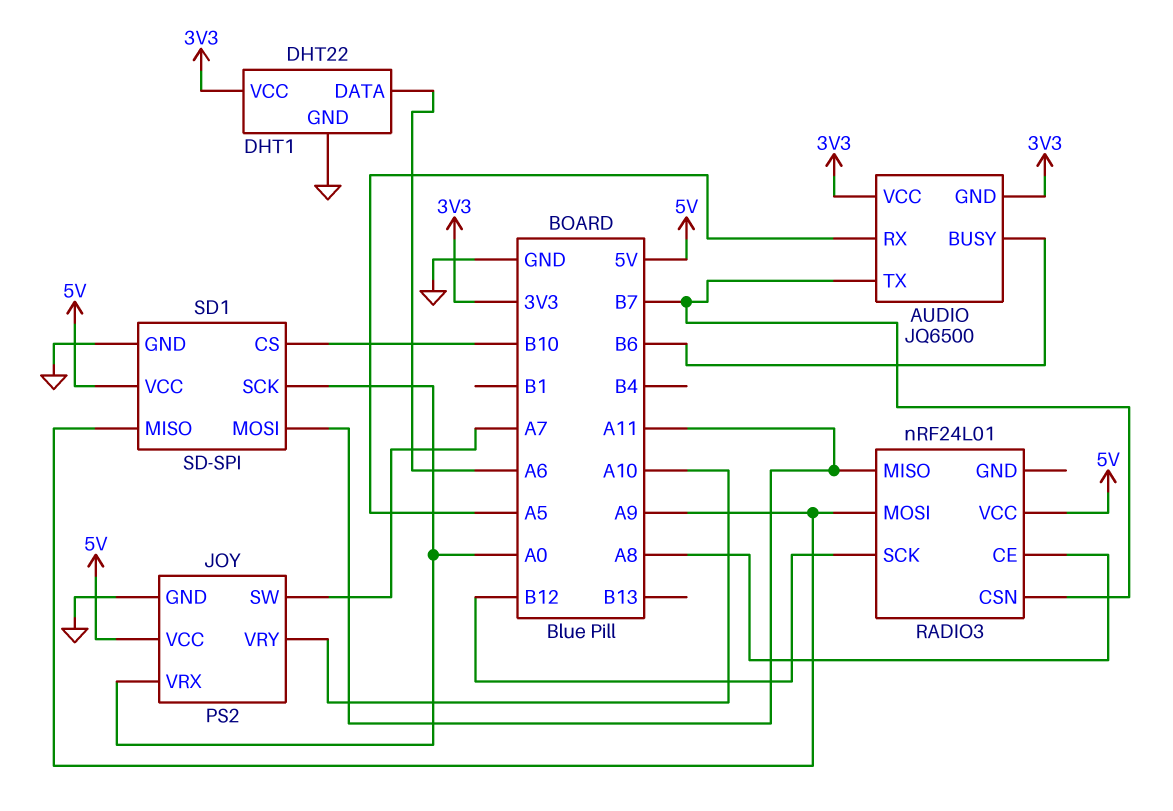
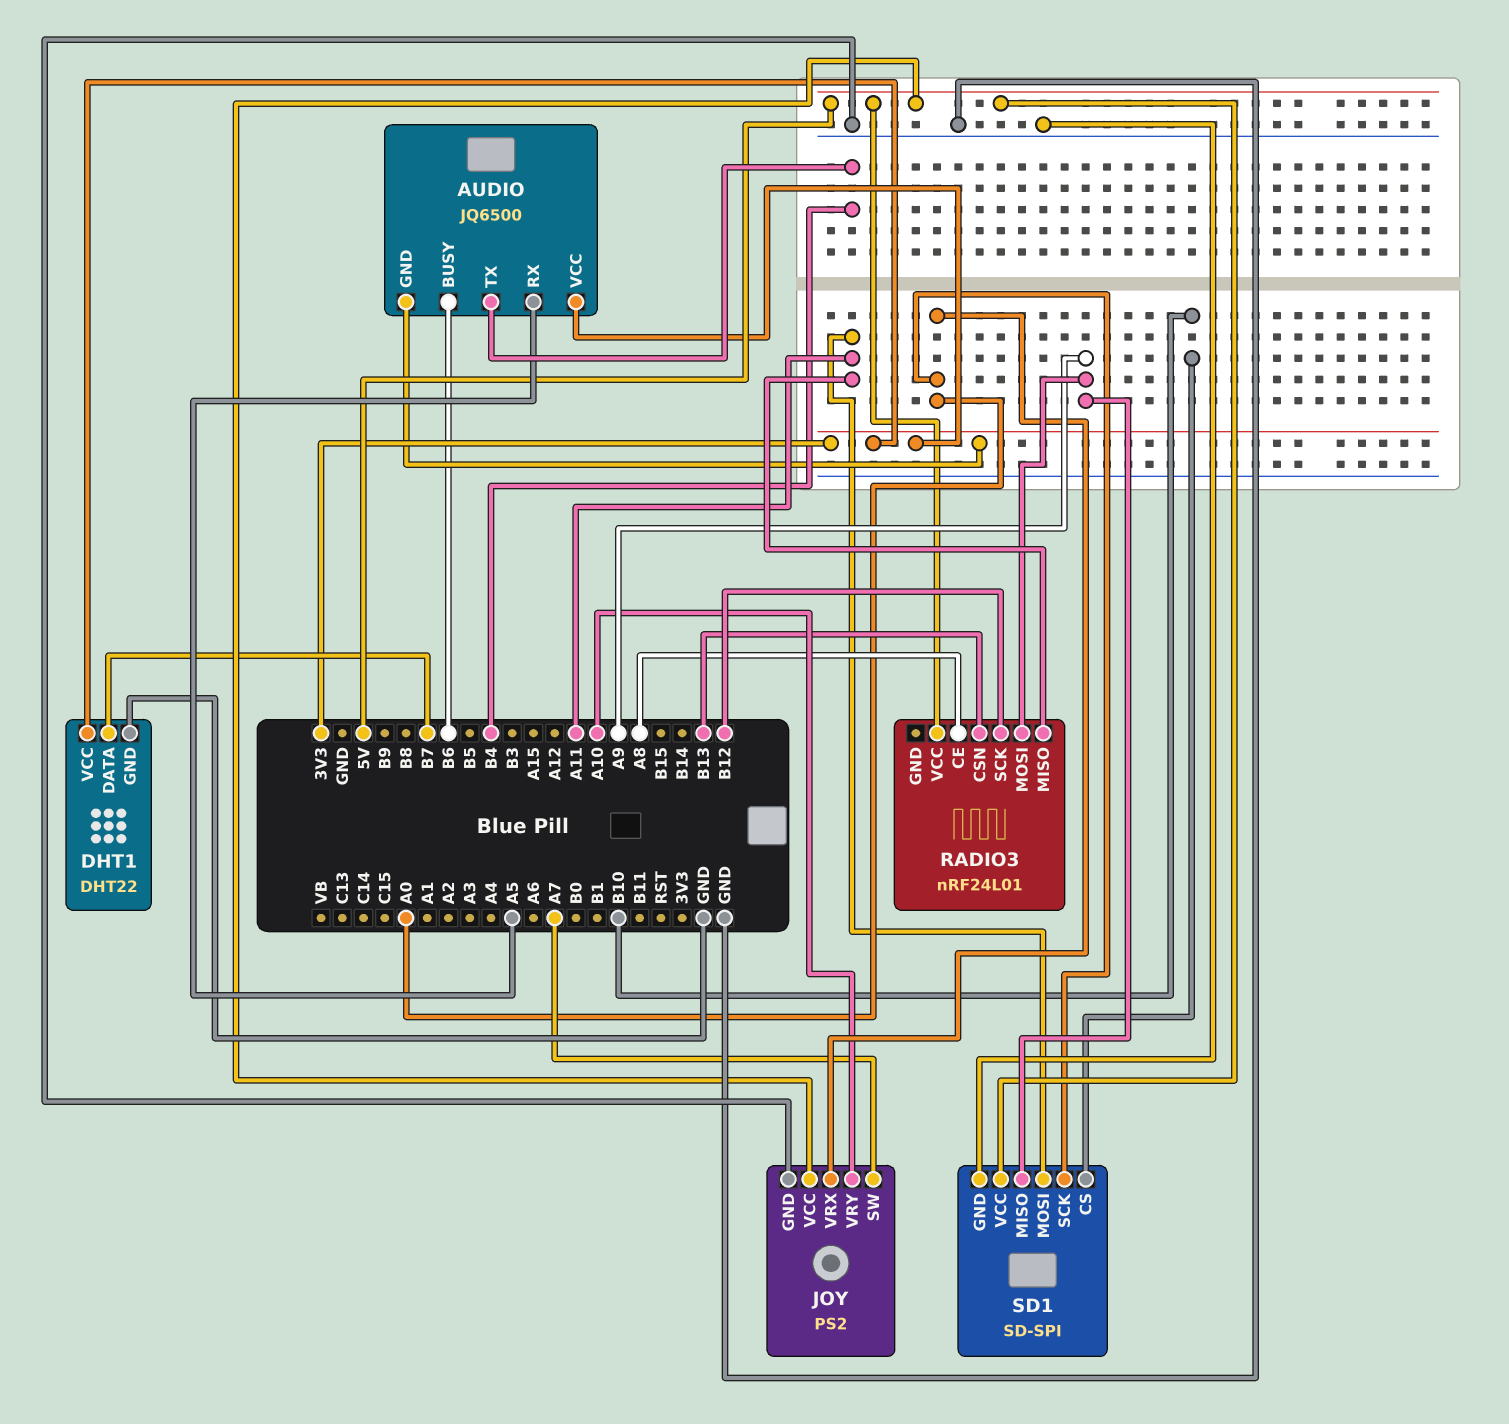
AUDIO pin TX: B7 -> B4
DHT1 pin DATA: A6 -> B7
RADIO3 pin CSN: B7 -> B13

